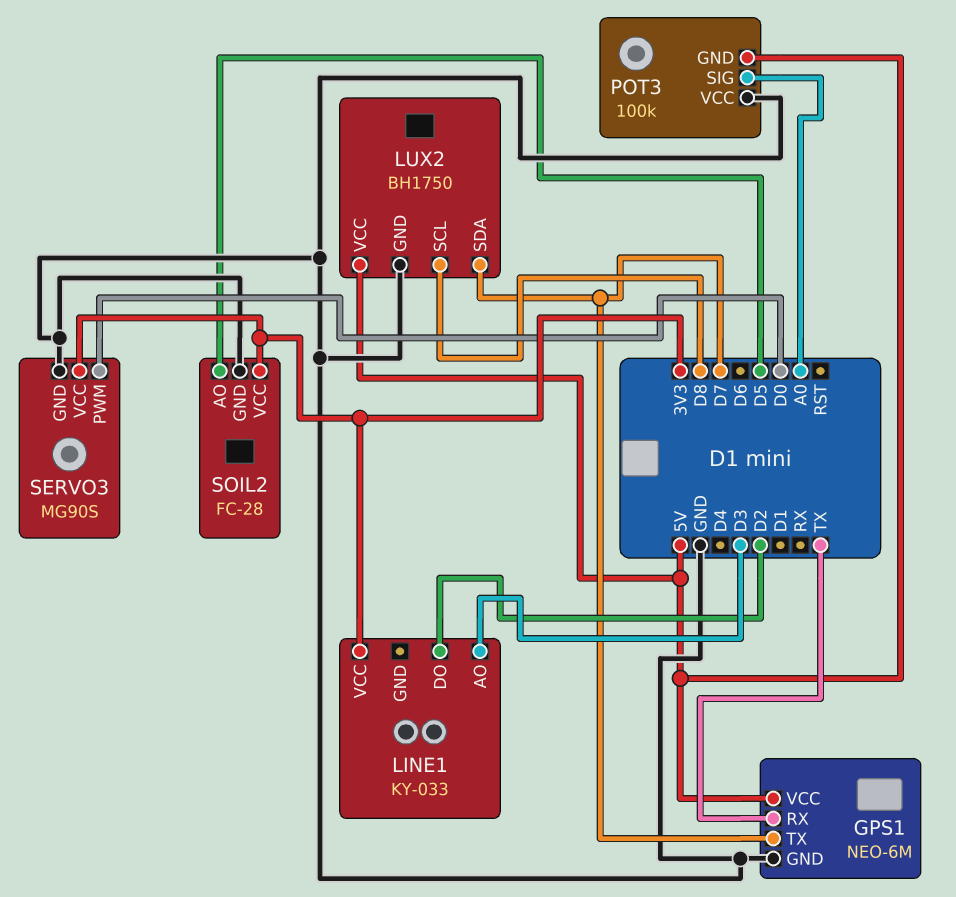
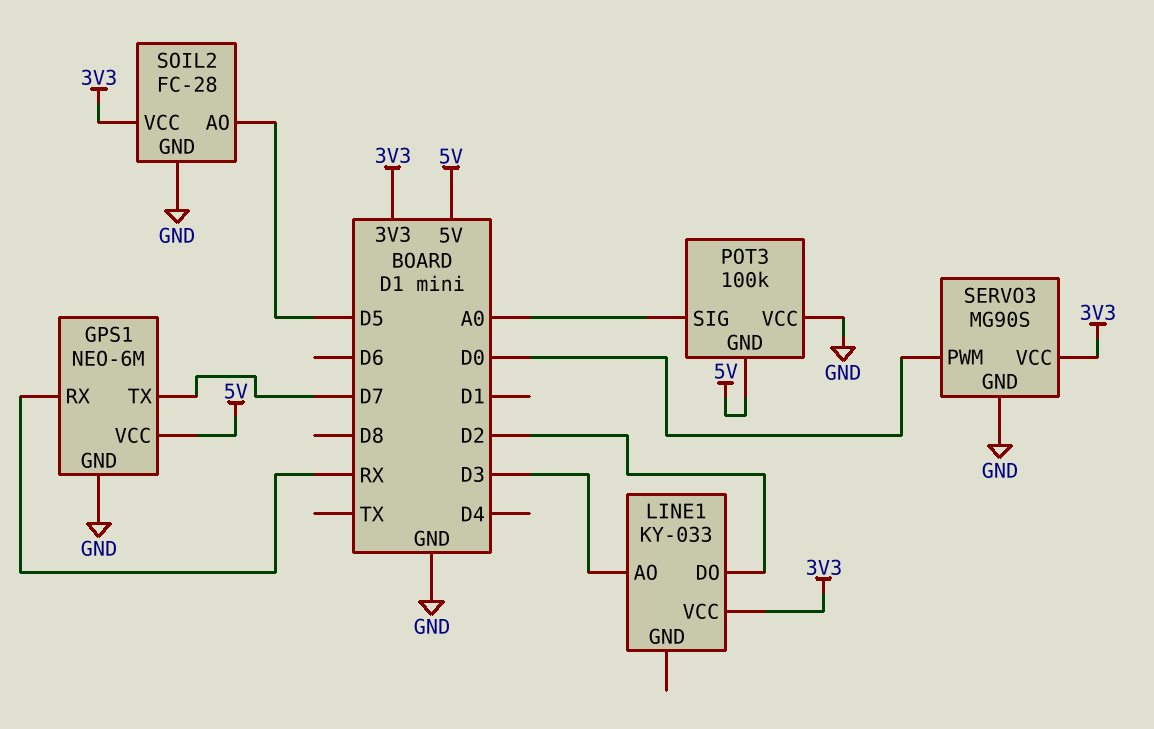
GPS1 pin RX: TX -> RX
LUX2: BH1750 -> none
LUX2 pin GND: GND -> none
LUX2 pin SCL: D8 -> none
LUX2 pin SDA: D7 -> none
LUX2 pin VCC: 5V -> none

